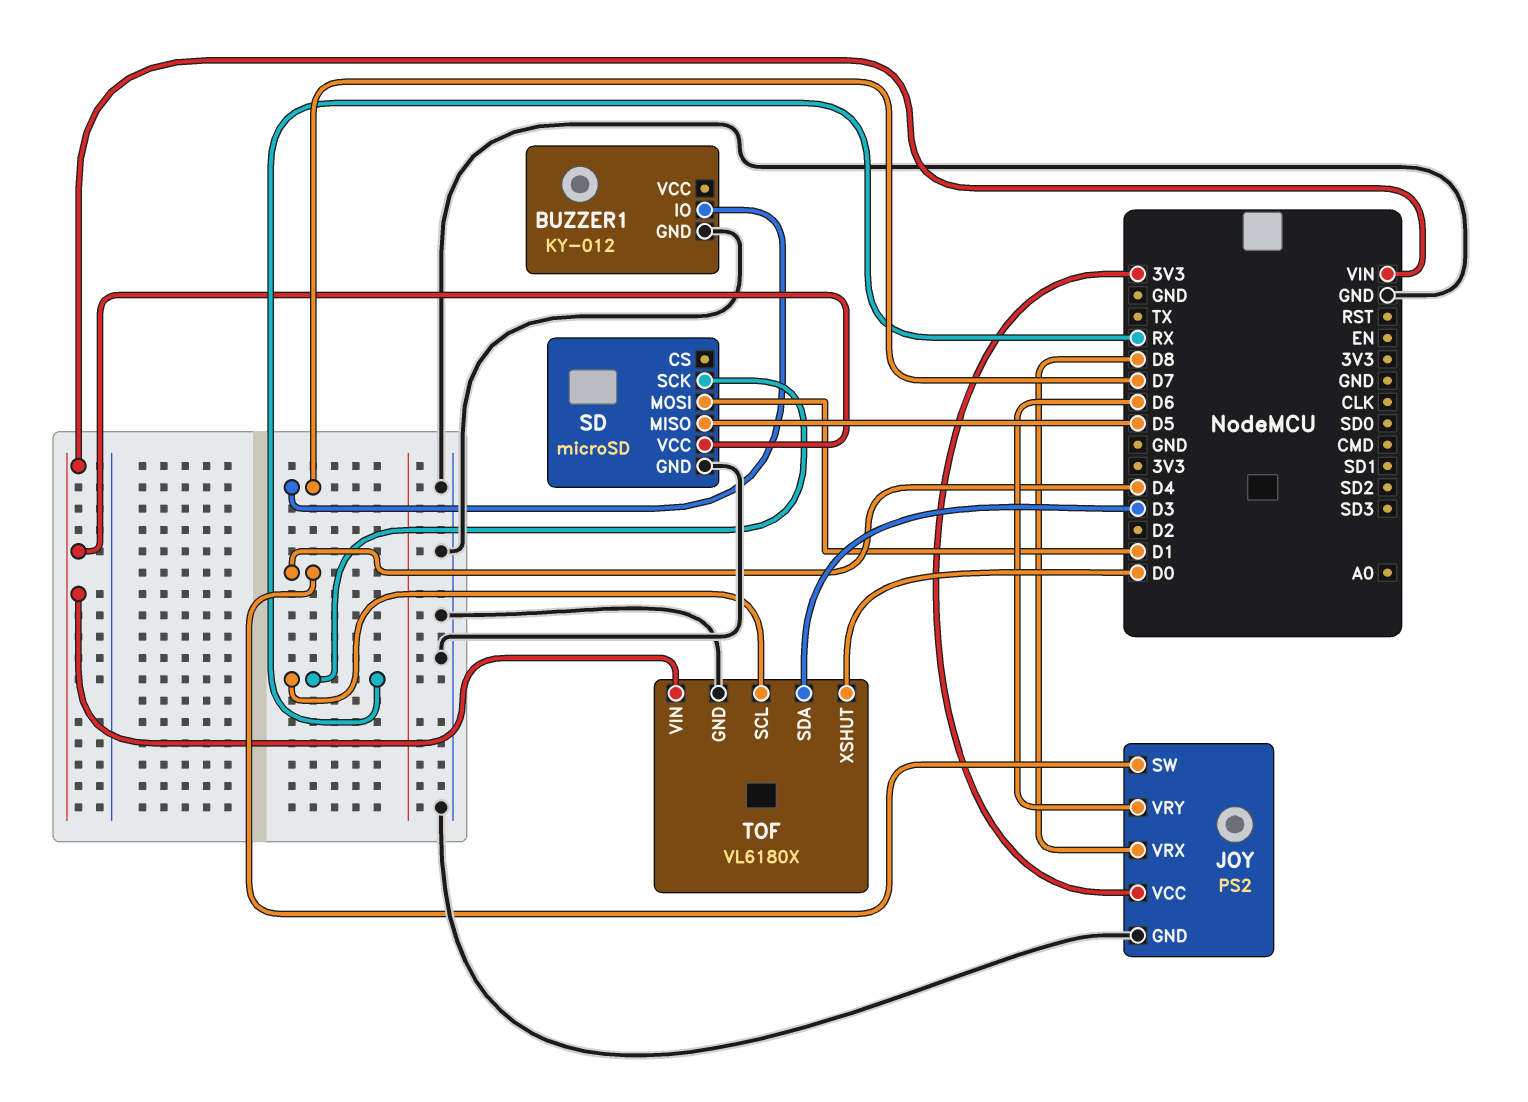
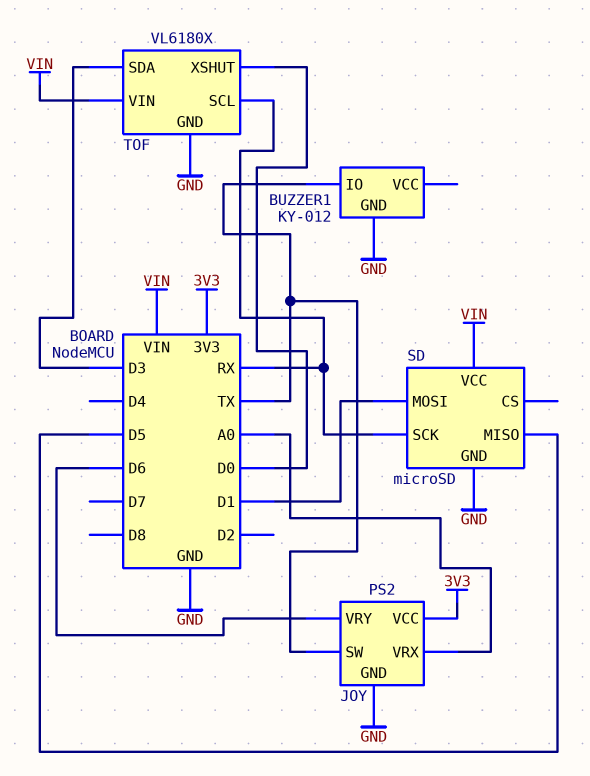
BUZZER1 pin IO: D7 -> TX
JOY pin SW: D4 -> TX
JOY pin VRX: D8 -> A0

